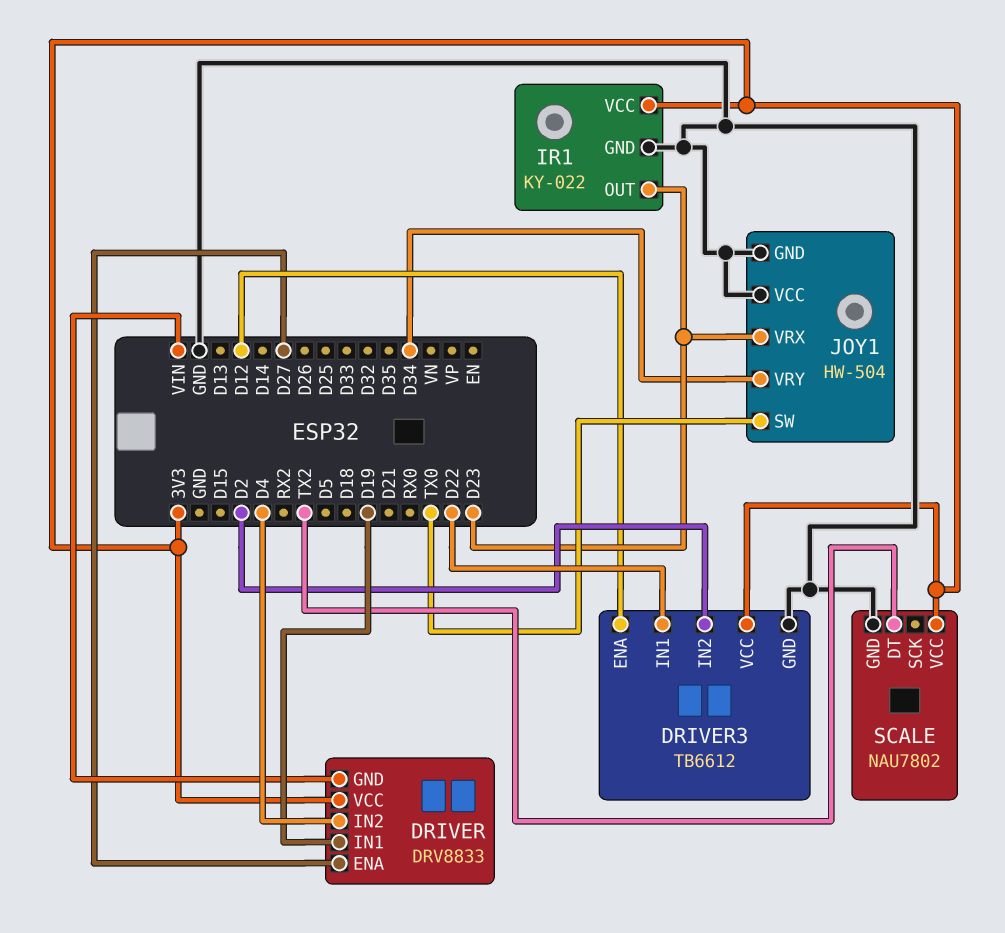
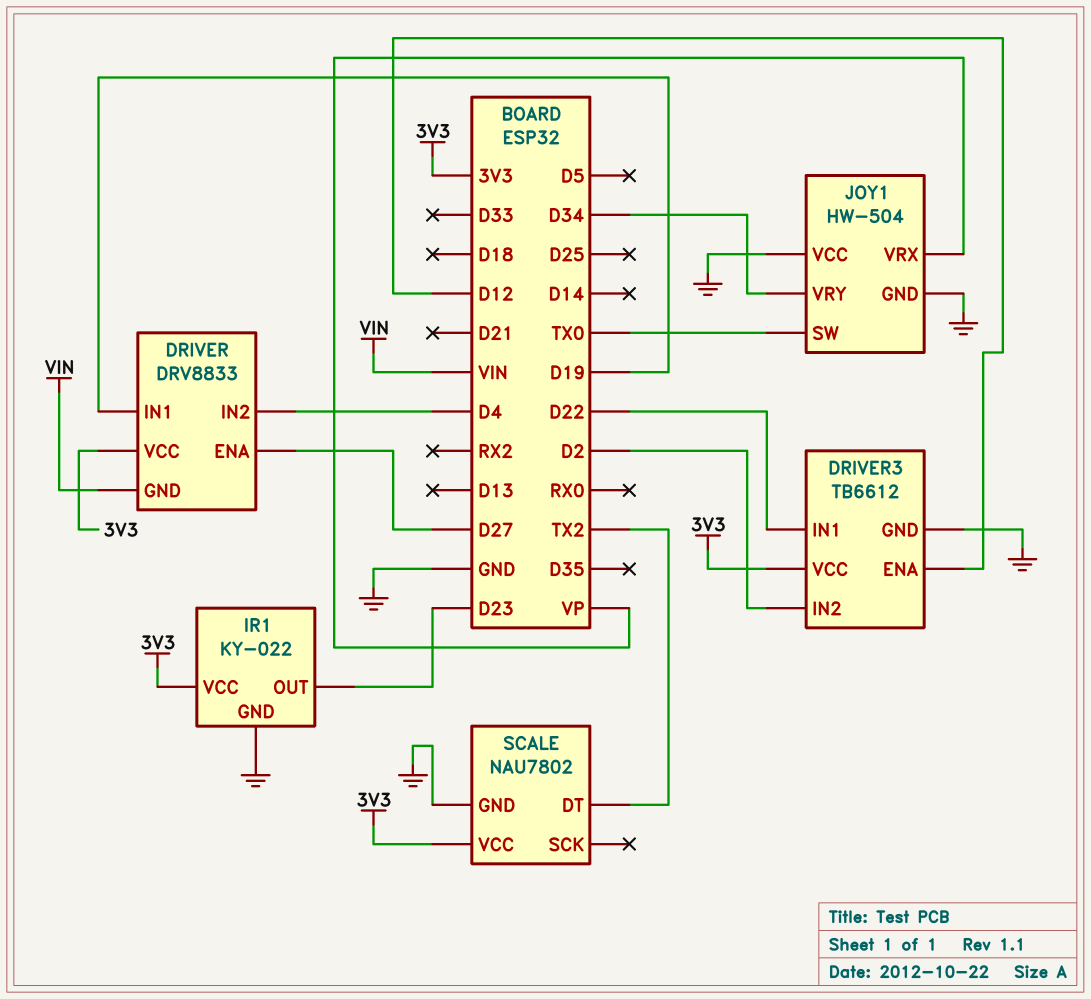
JOY1 pin VRX: D23 -> VP

